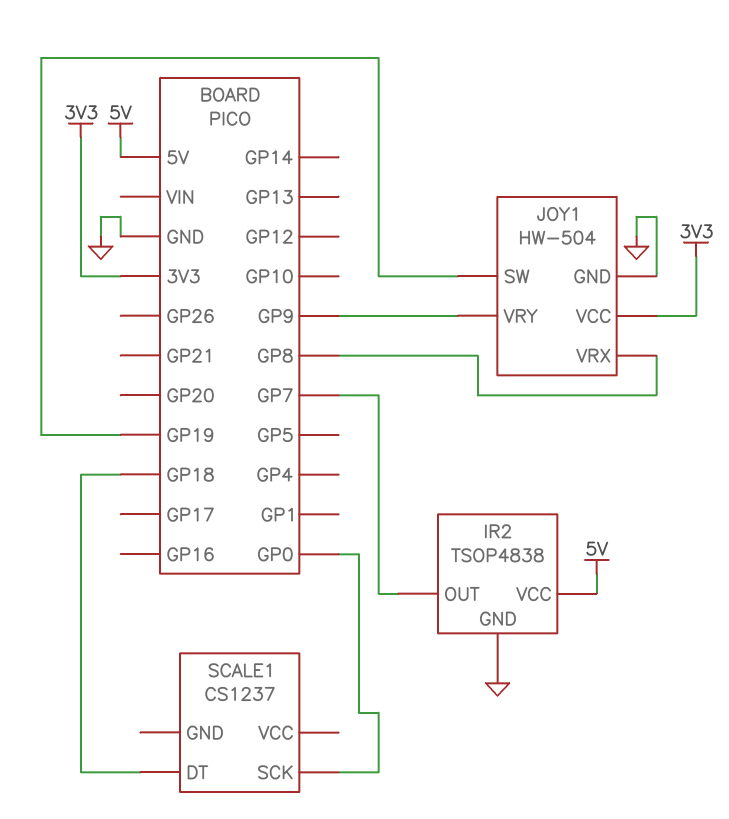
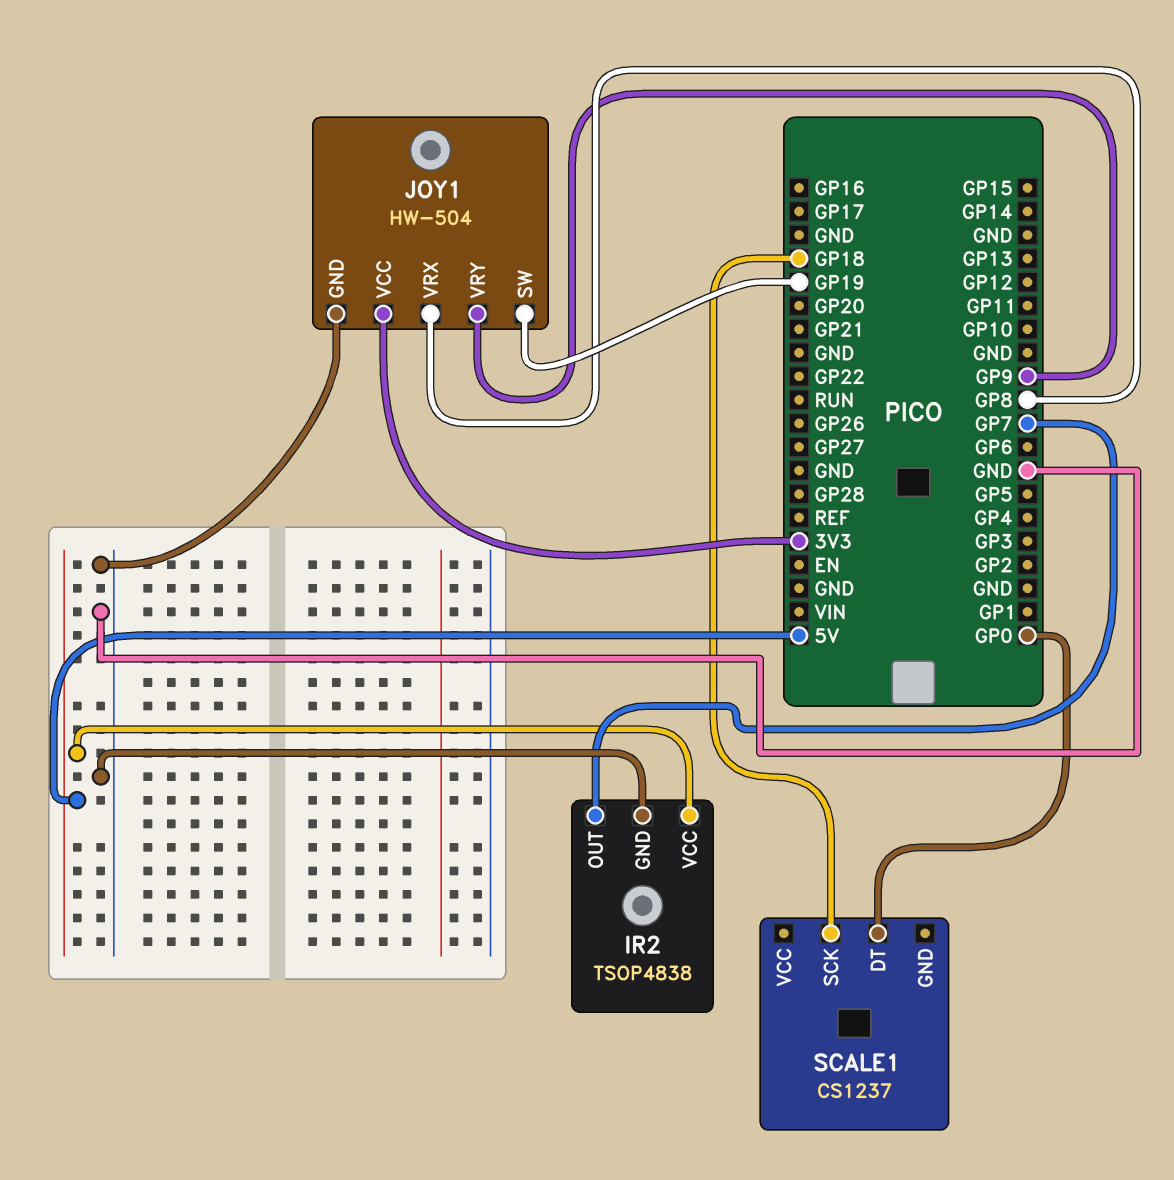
SCALE1 pin DT: GP18 -> GP0
SCALE1 pin SCK: GP0 -> GP18

